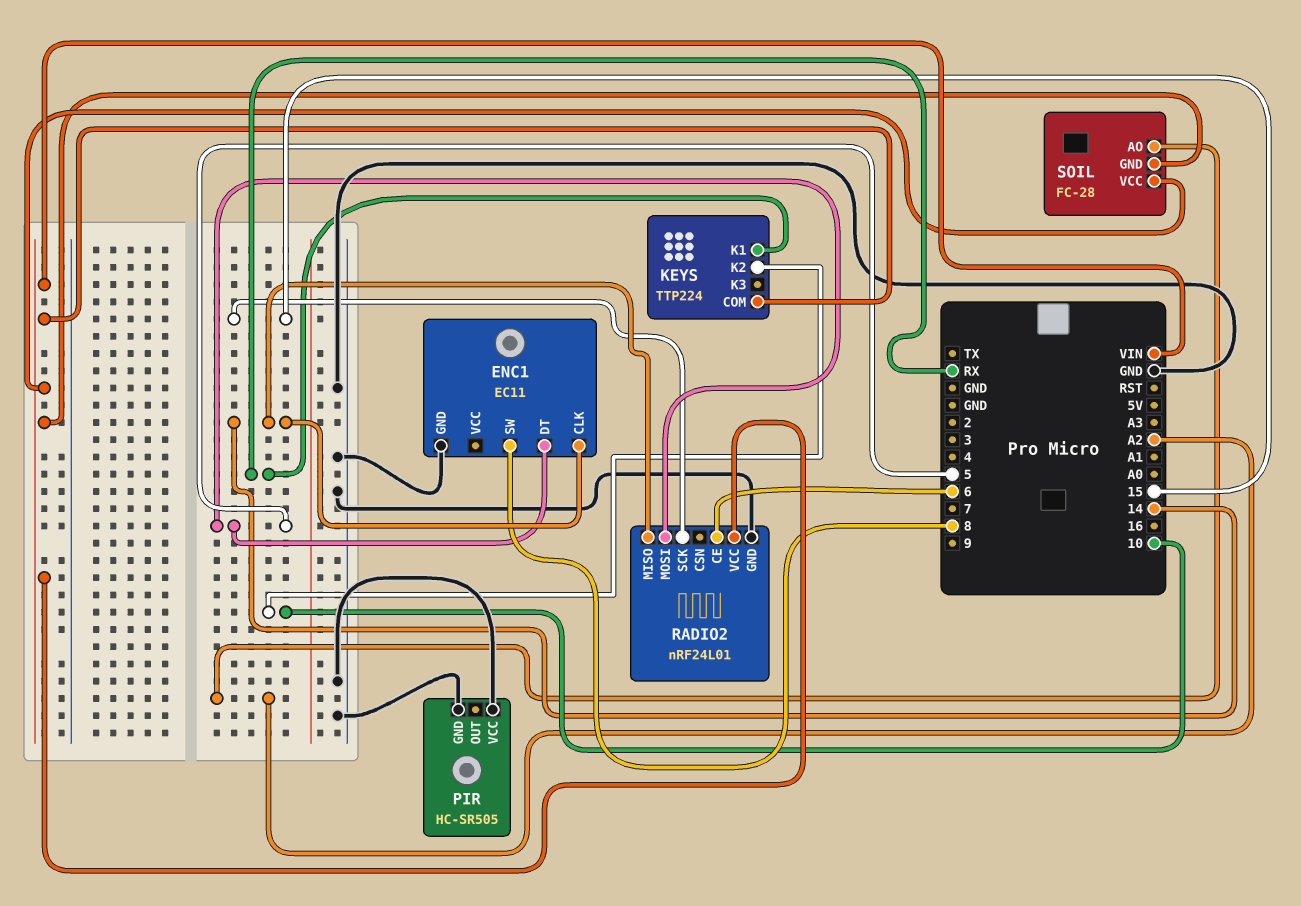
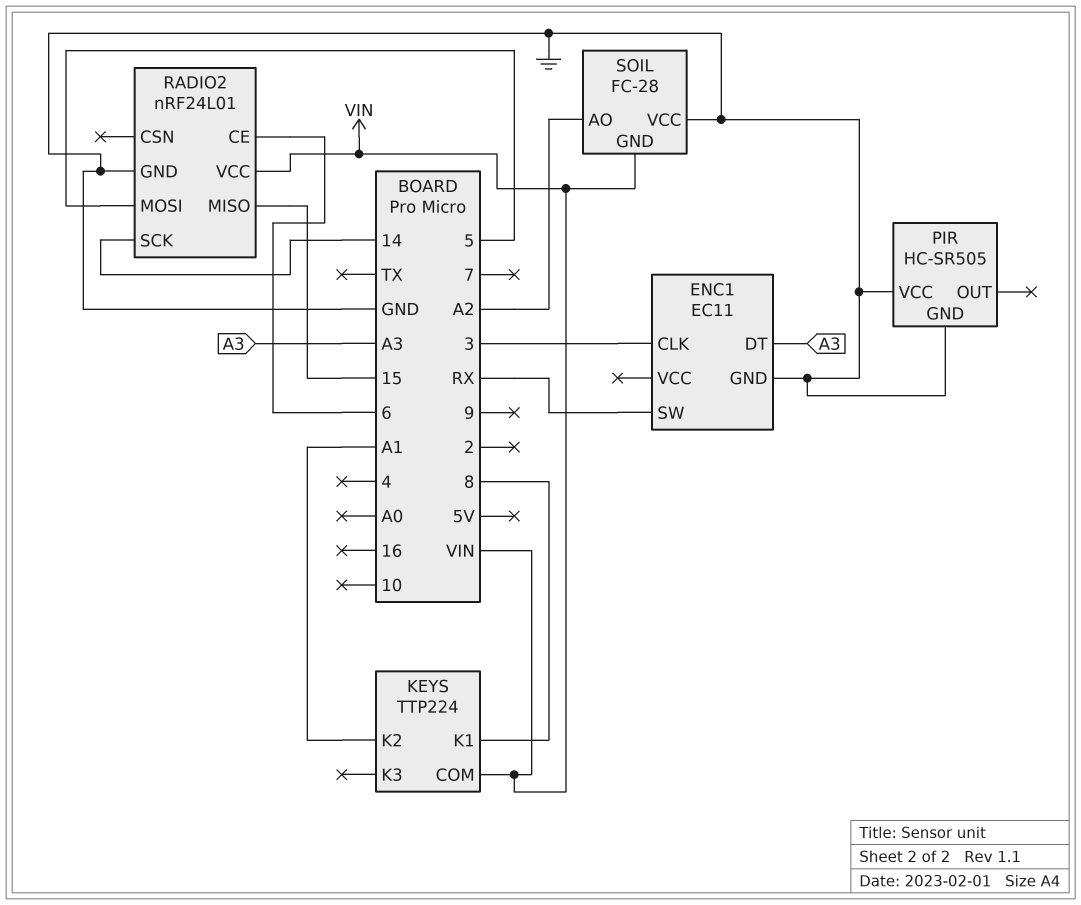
ENC1 pin CLK: 14 -> 3
ENC1 pin DT: 5 -> A3
ENC1 pin SW: 8 -> RX
KEYS pin K1: RX -> 8
KEYS pin K2: 10 -> A1
RADIO2 pin MISO: 14 -> 15
RADIO2 pin SCK: 15 -> 14
SOIL pin VCC: VIN -> GND

